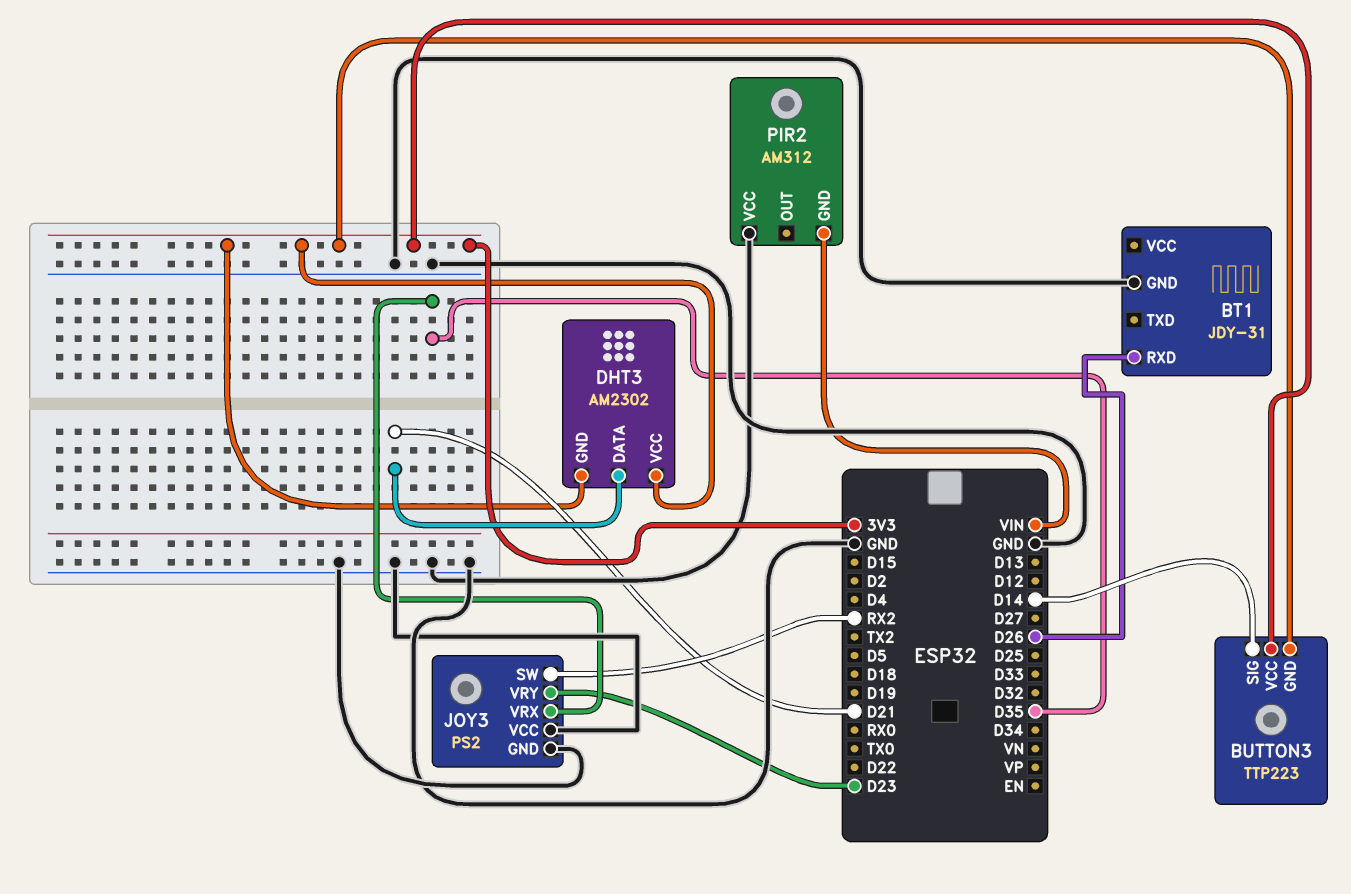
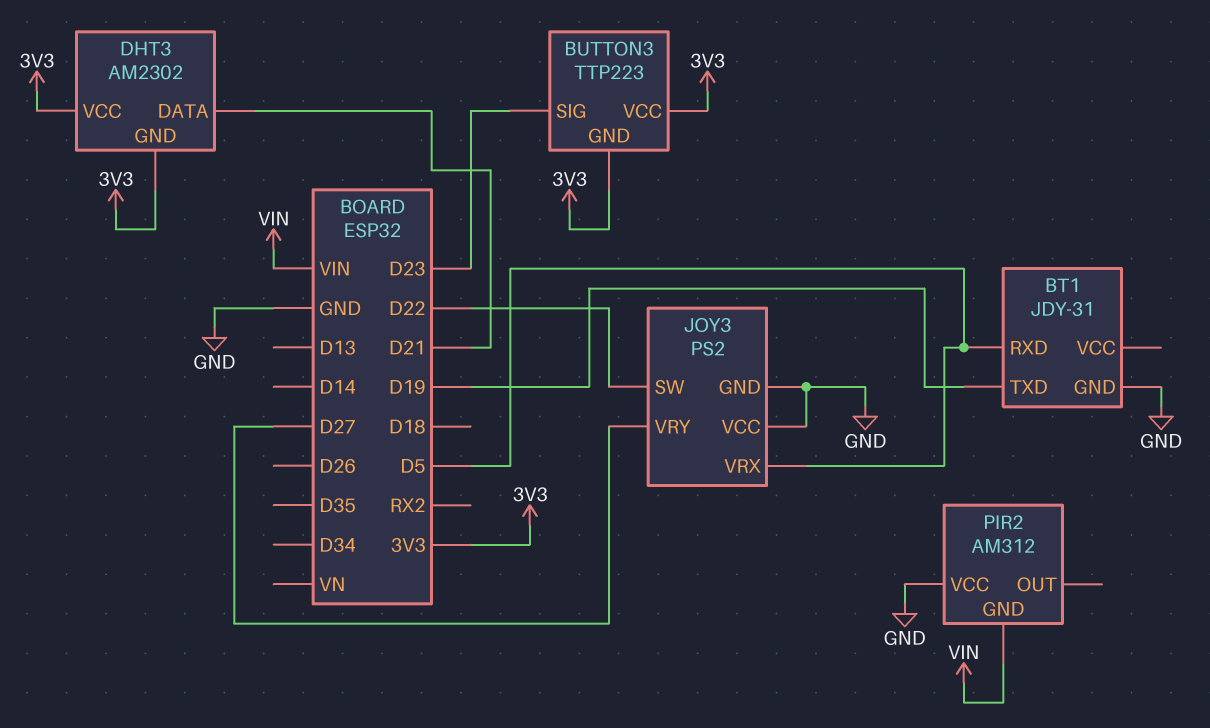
BT1 pin RXD: D26 -> D5
BT1 pin TXD: none -> D19
BUTTON3 pin SIG: D14 -> D23
JOY3 pin SW: RX2 -> D22
JOY3 pin VRX: D35 -> D5
JOY3 pin VRY: D23 -> D27

